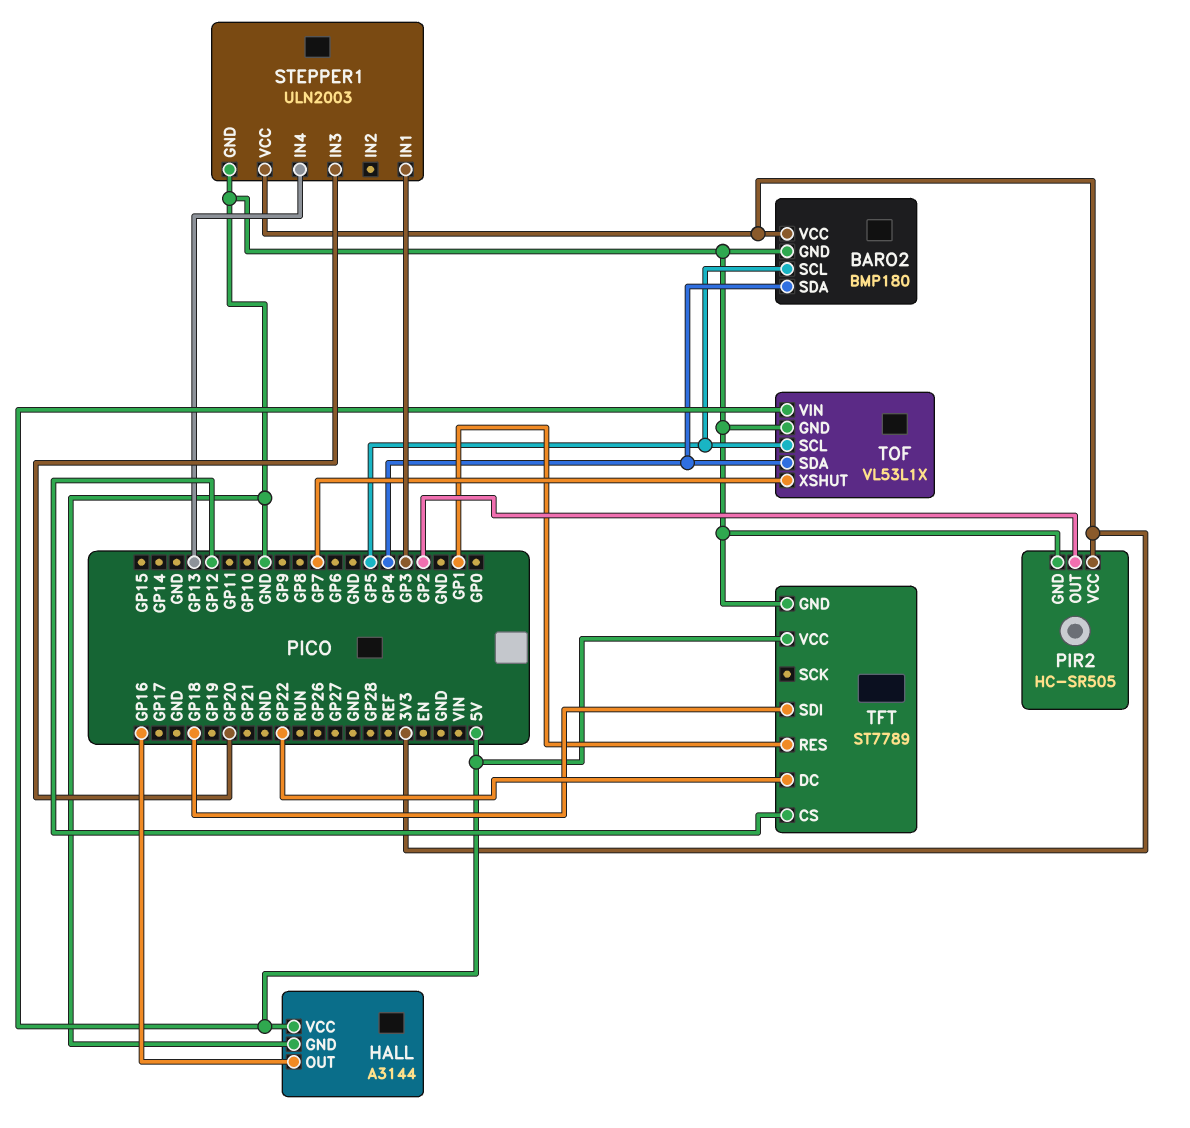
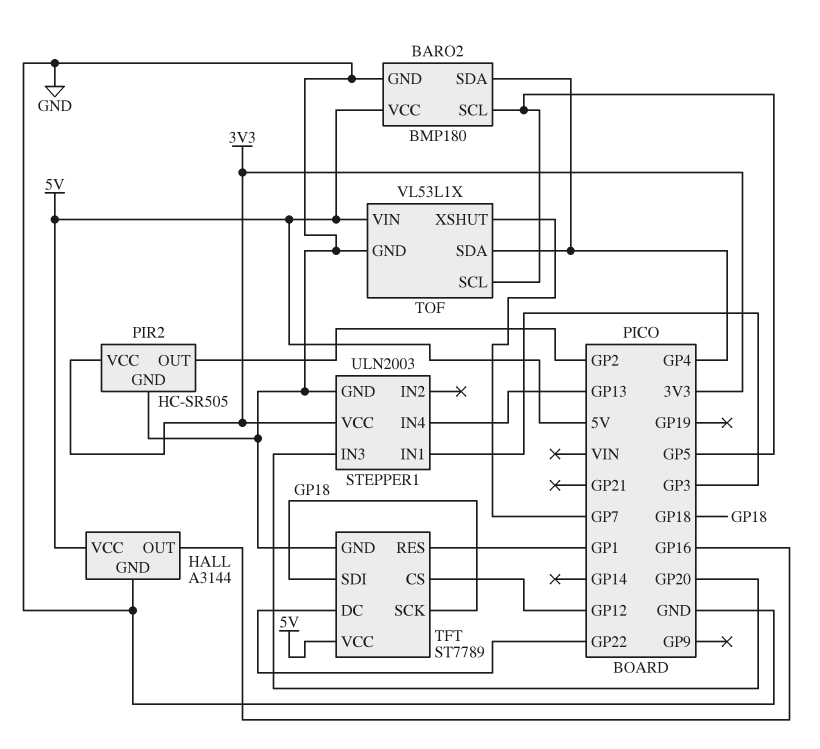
BARO2 pin VCC: 3V3 -> 5V
TFT pin SCK: none -> GP18

